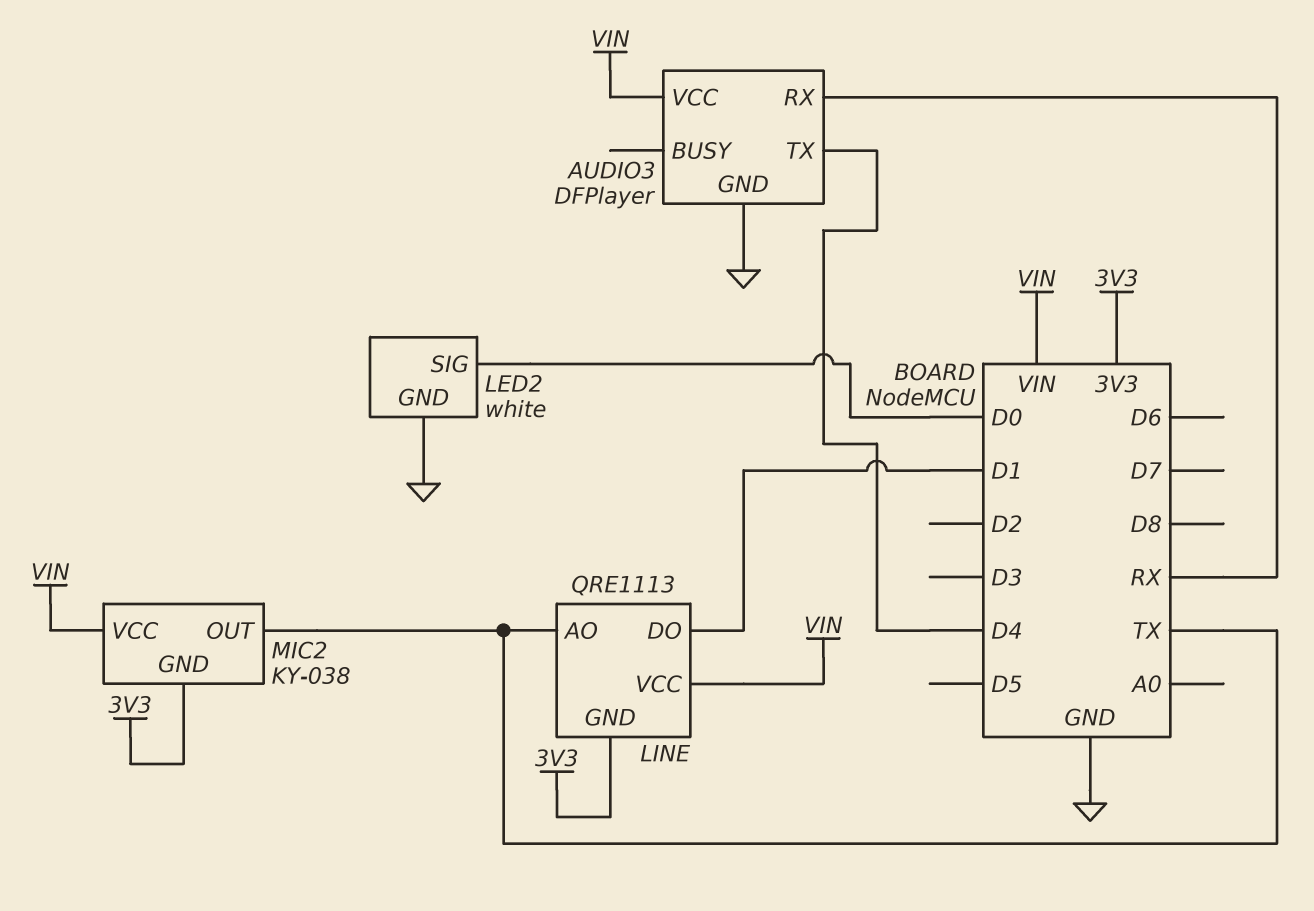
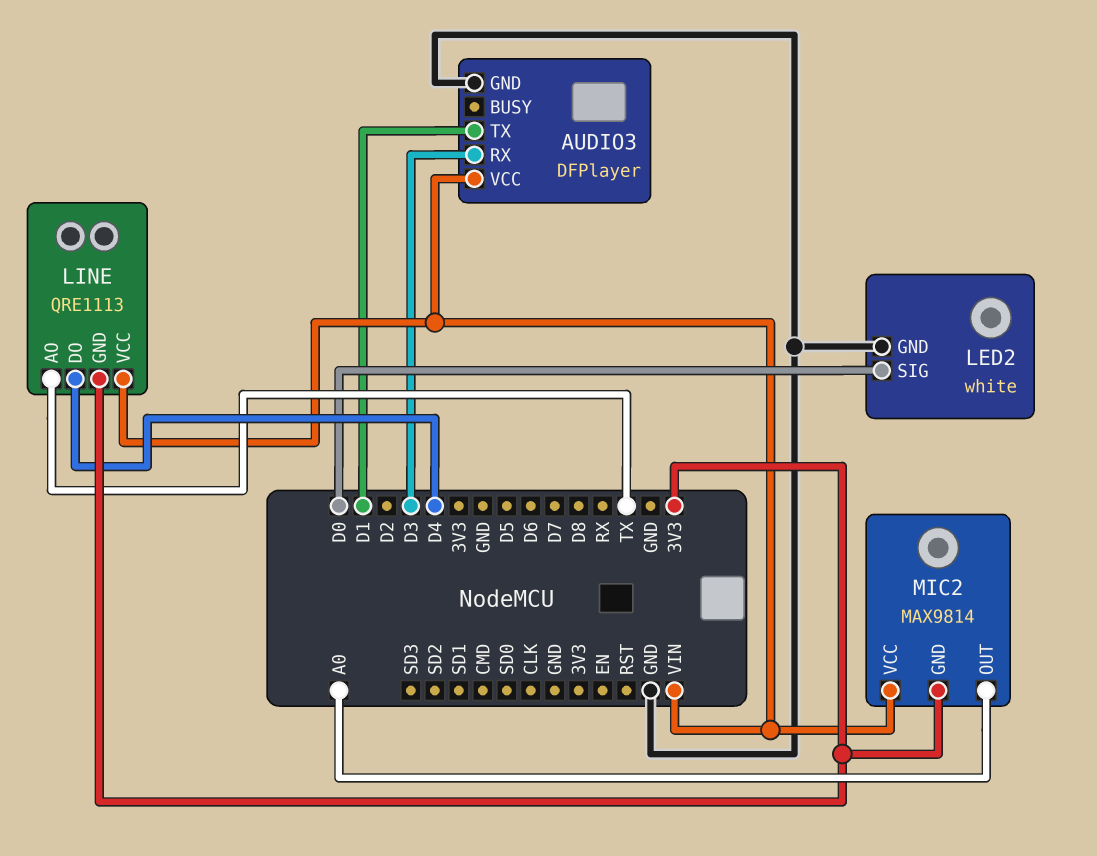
AUDIO3 pin RX: RX -> D3
AUDIO3 pin TX: D4 -> D1
LINE pin DO: D1 -> D4
MIC2: KY-038 -> MAX9814
MIC2 pin OUT: TX -> A0

